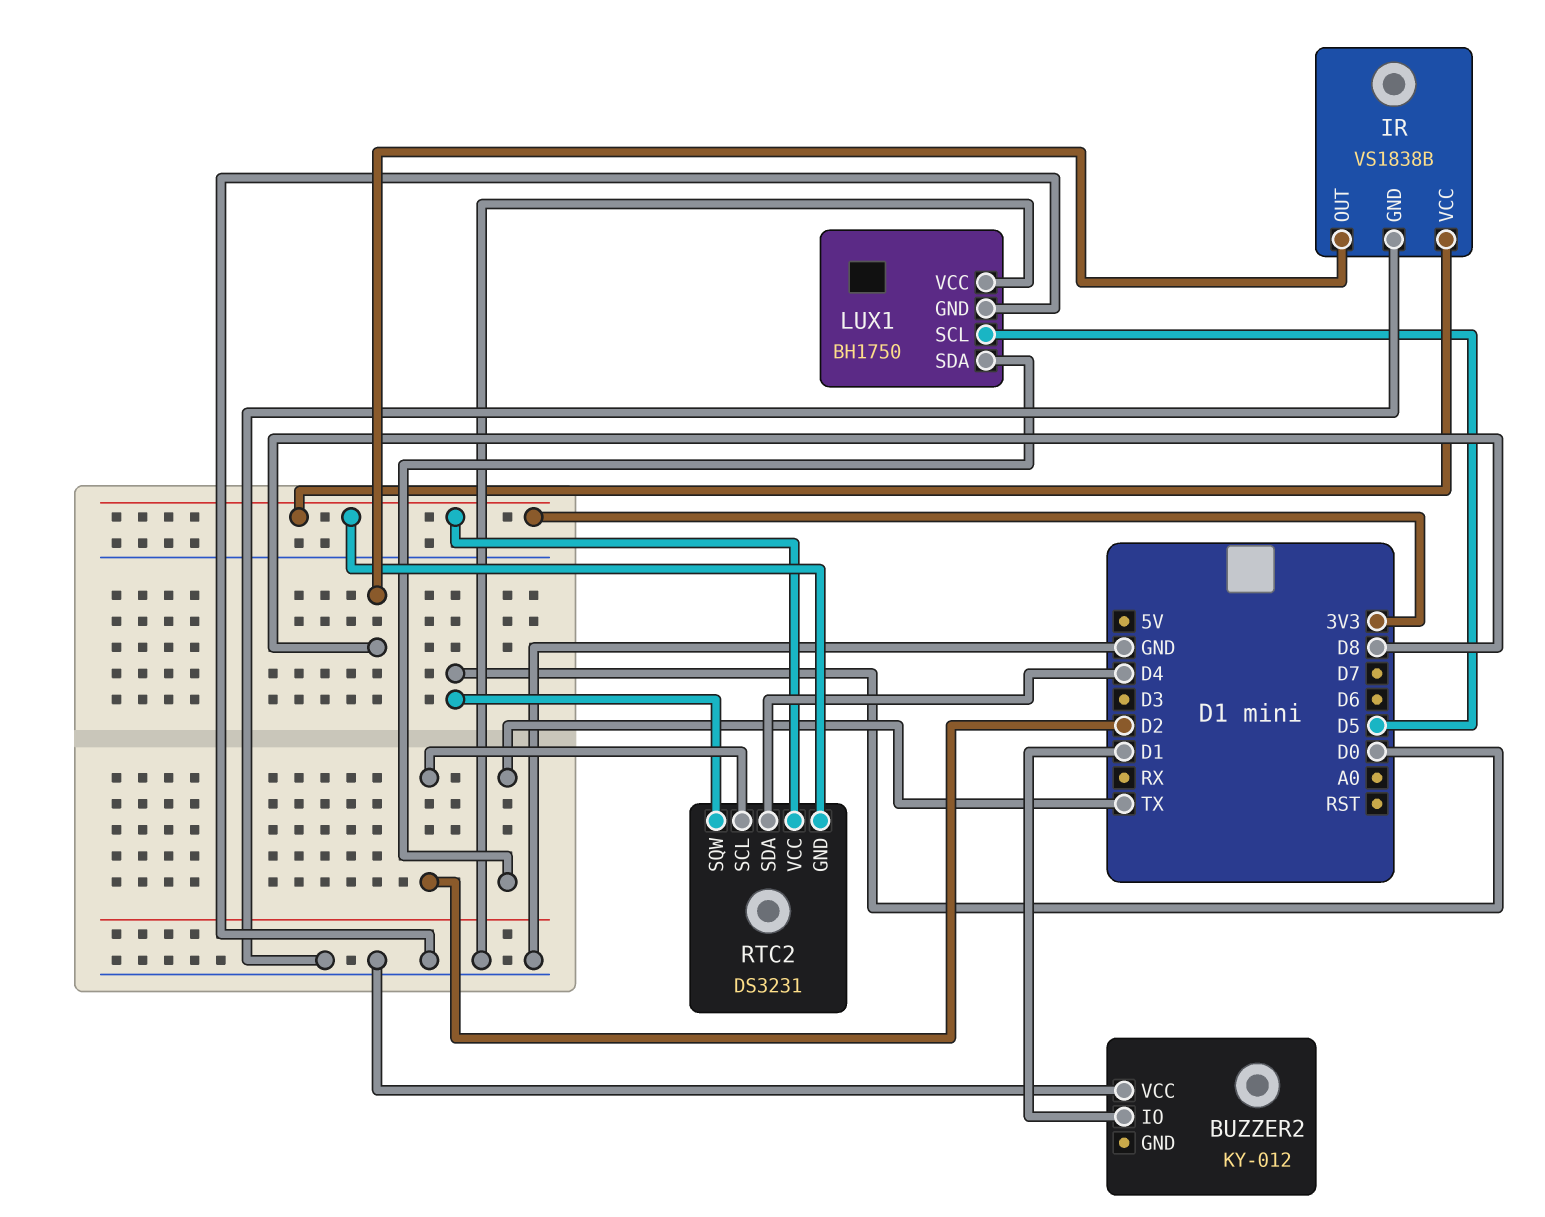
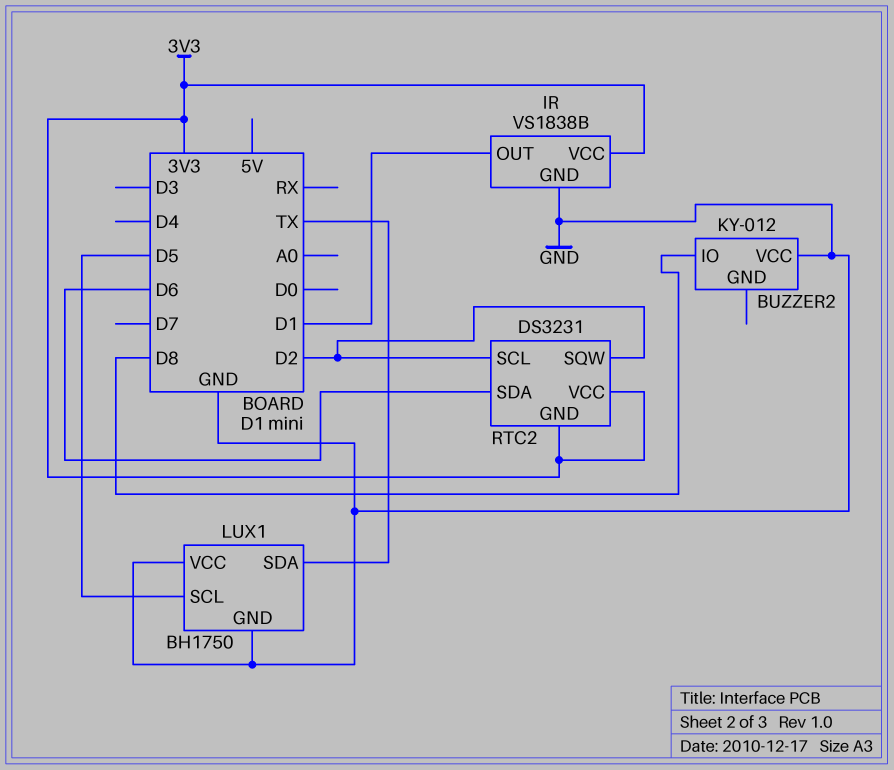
BUZZER2 pin IO: D1 -> D8
IR pin OUT: D8 -> D1
RTC2 pin SDA: D4 -> D6
RTC2 pin SQW: D0 -> D2

